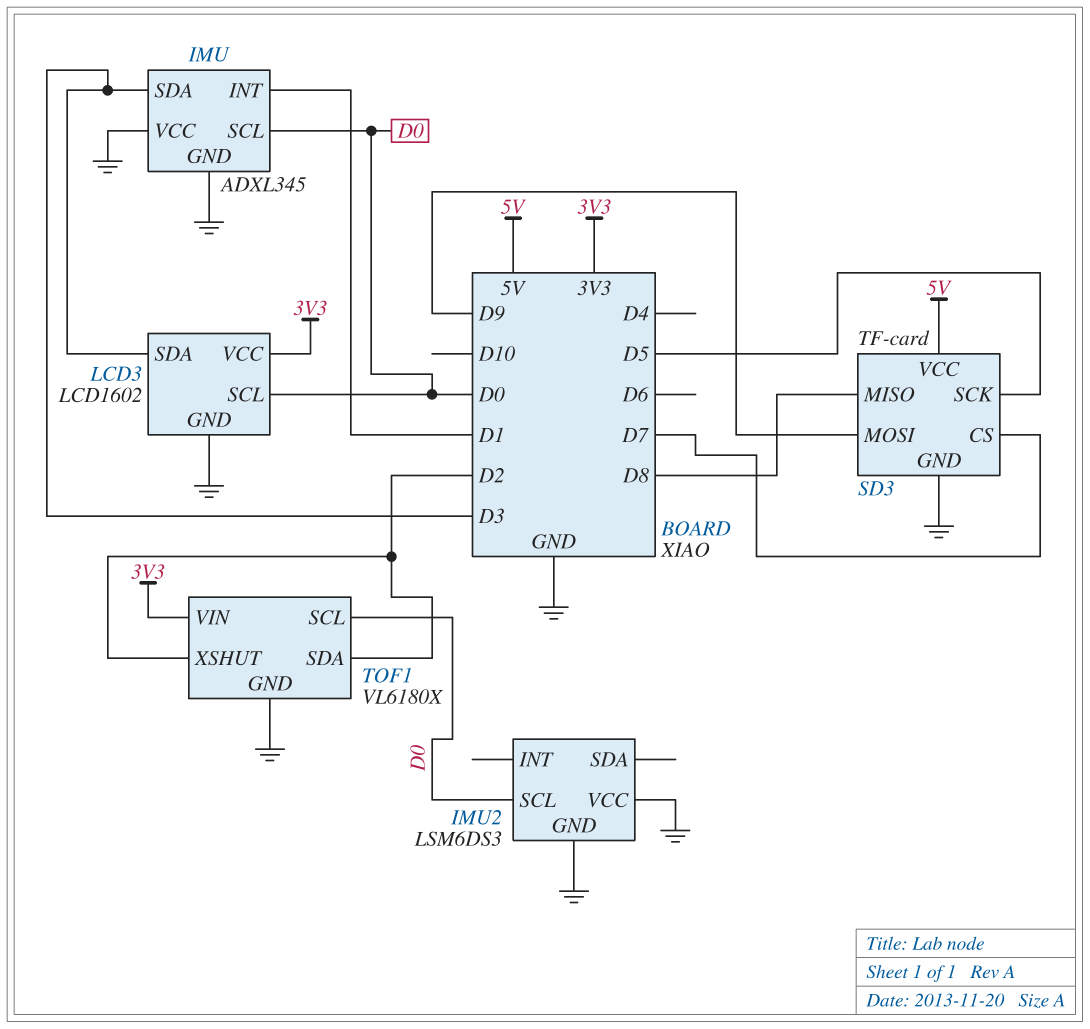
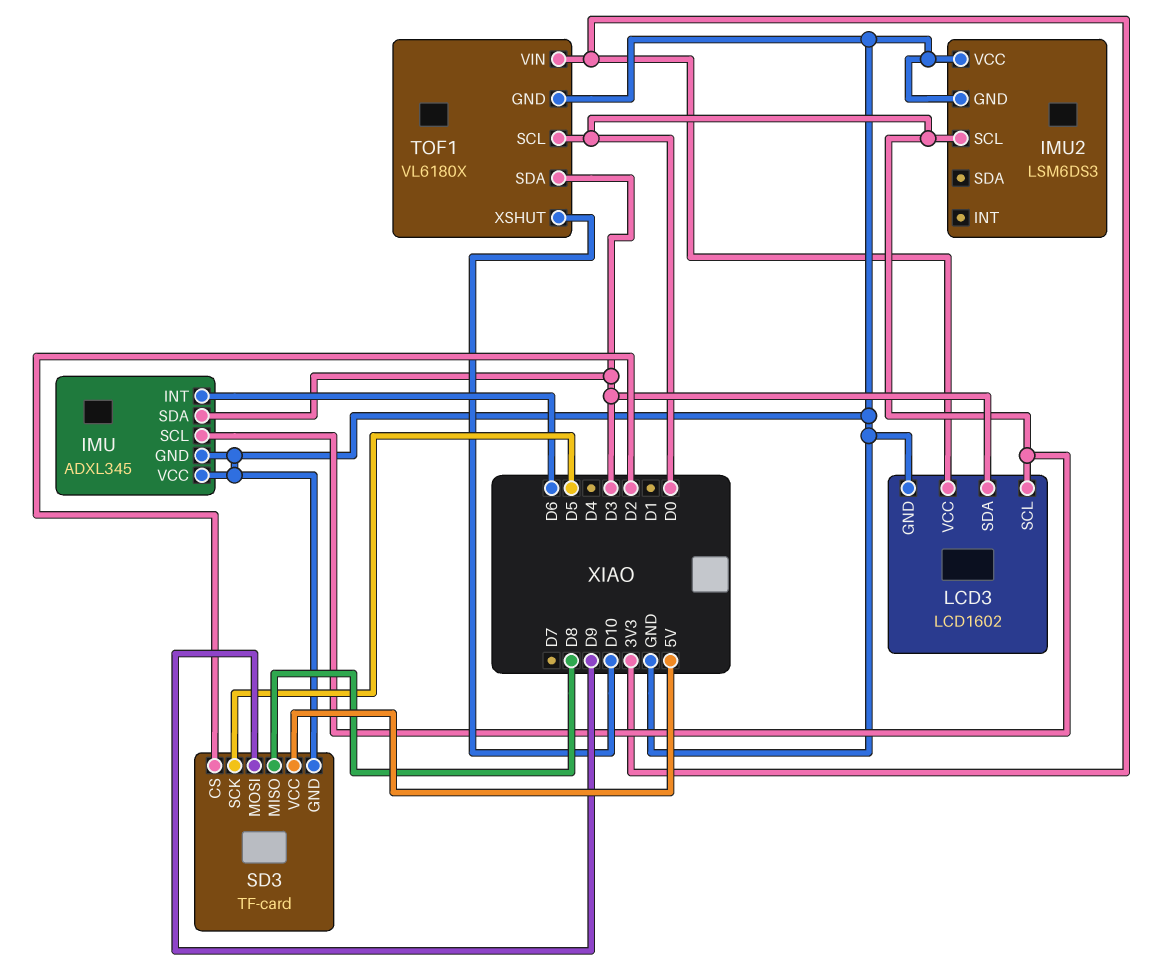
IMU pin INT: D1 -> D6
SD3 pin CS: D7 -> D2
TOF1 pin SDA: D2 -> D3
TOF1 pin XSHUT: D2 -> D10

